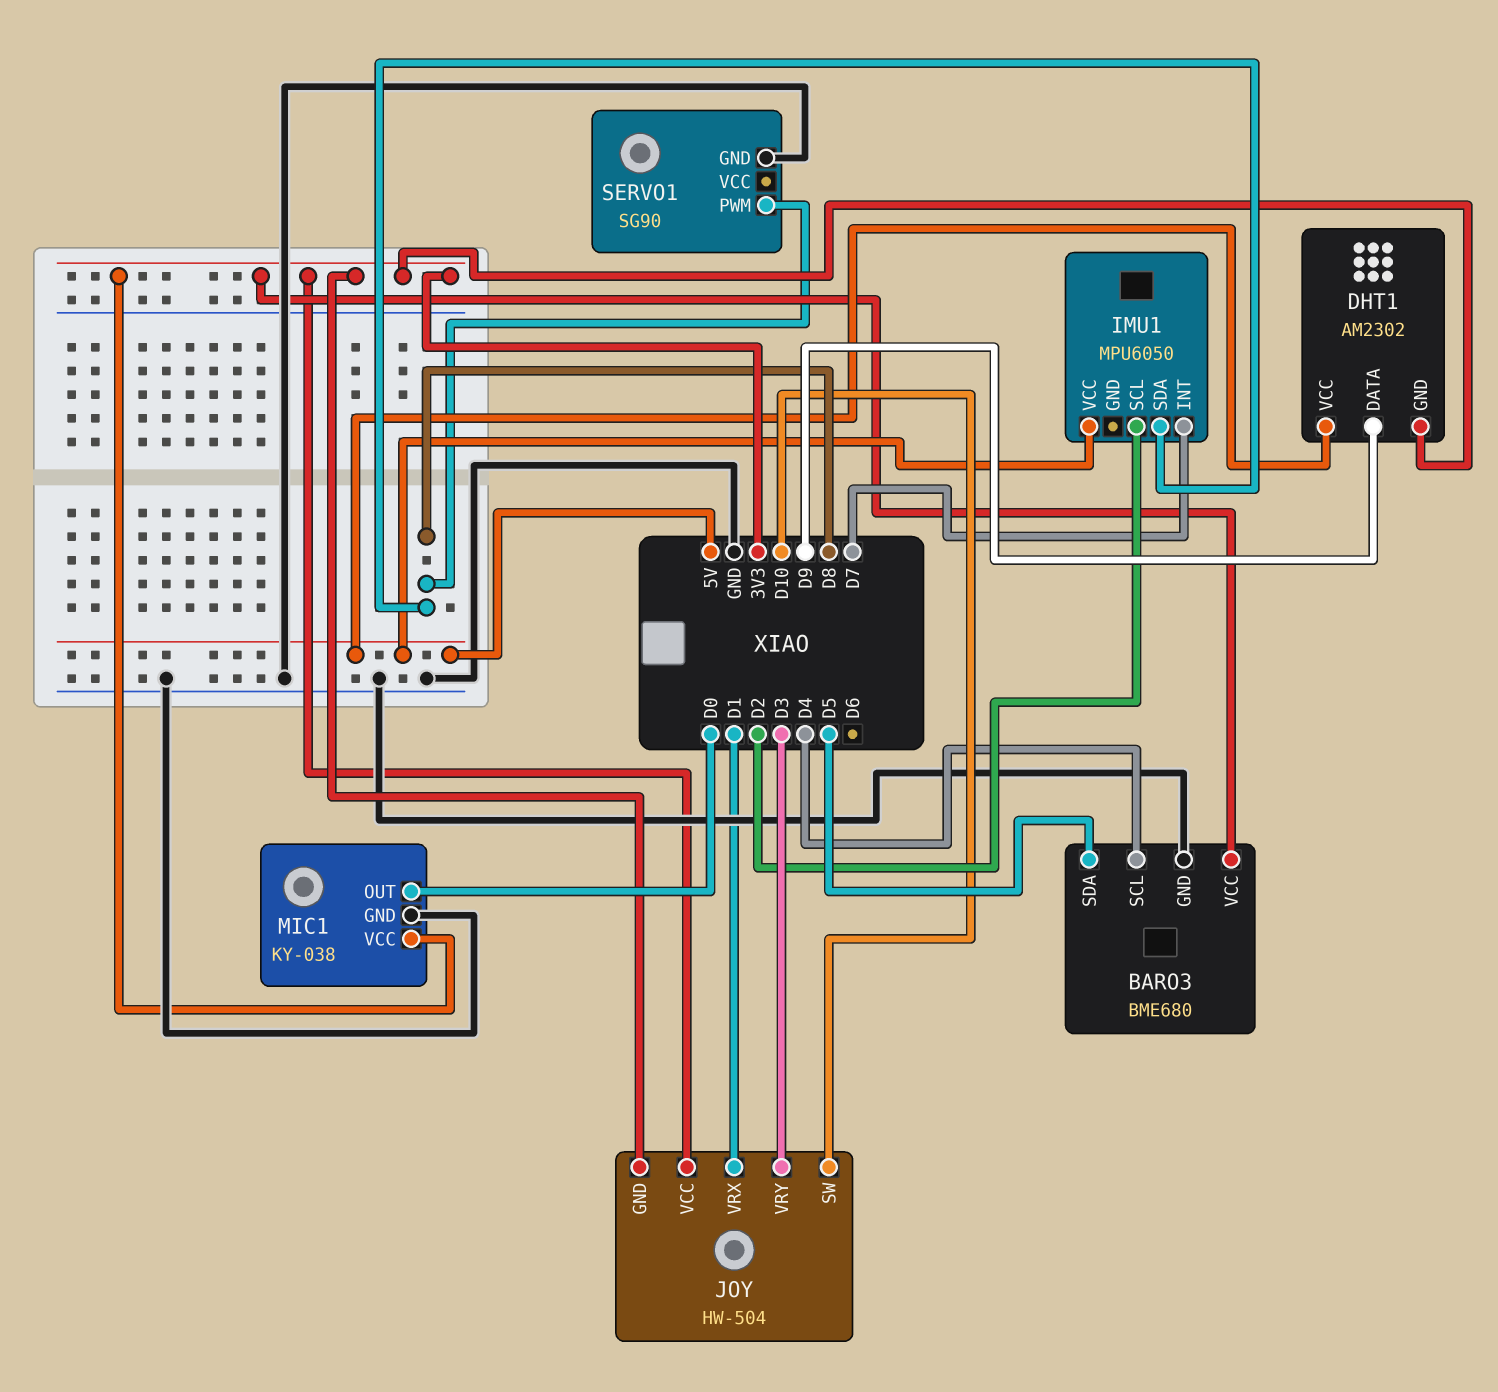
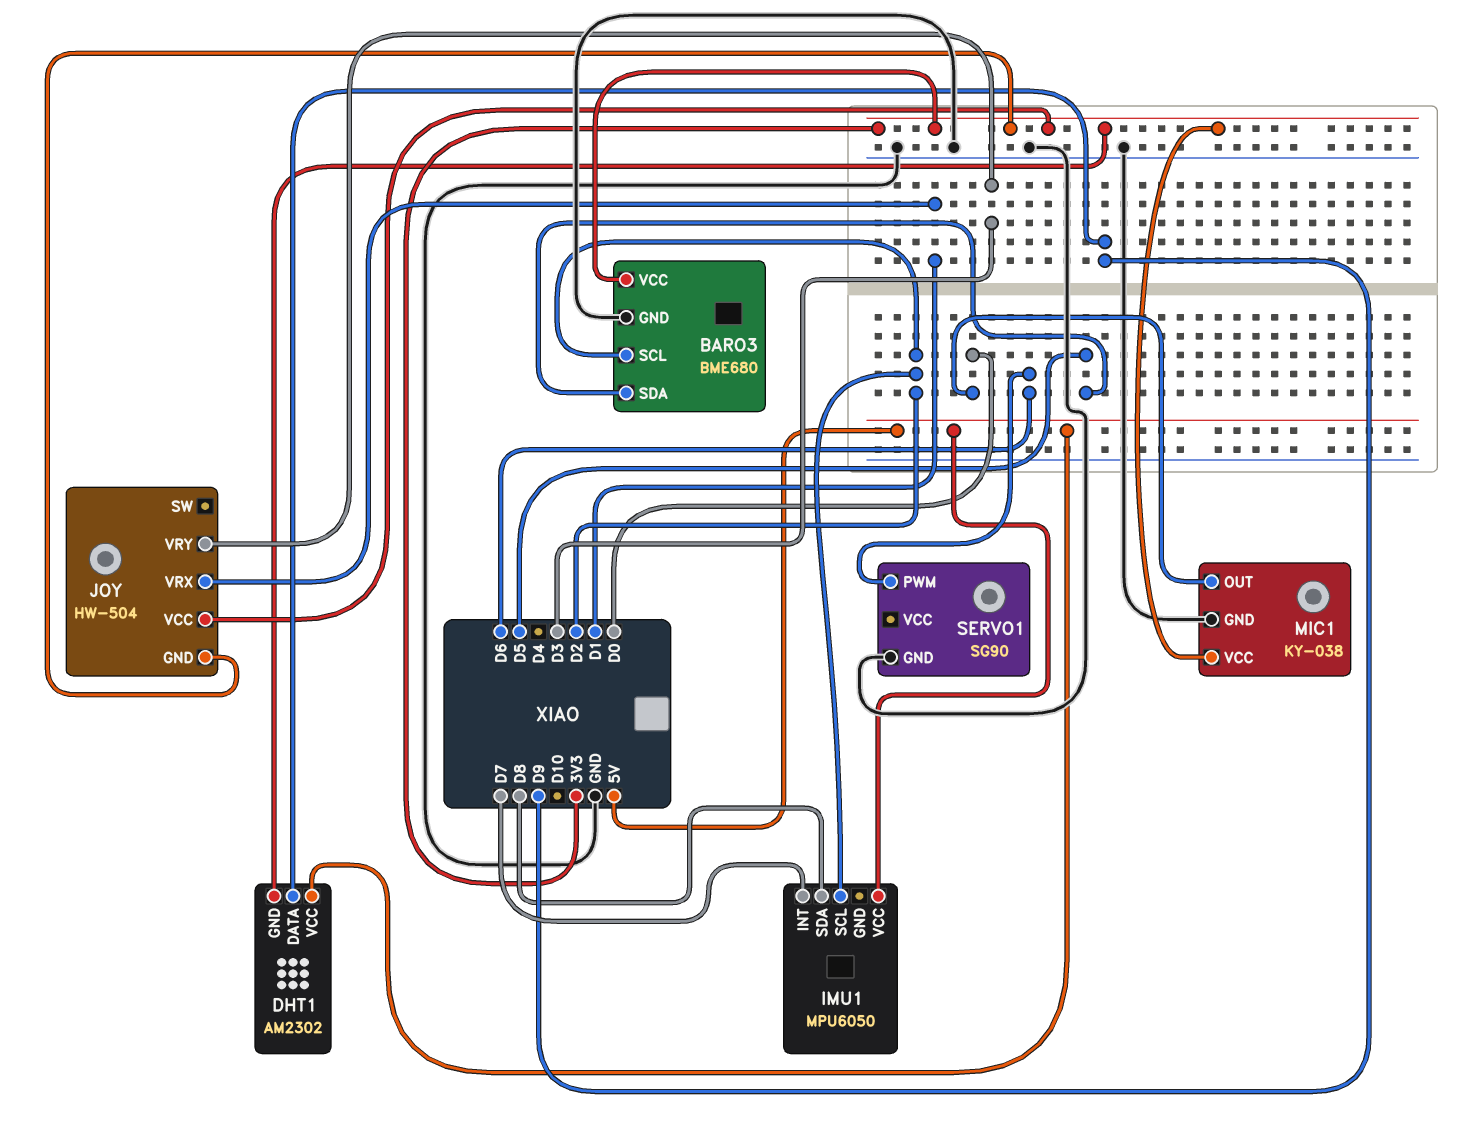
BARO3 pin SCL: D4 -> D2
JOY pin SW: D10 -> none
SERVO1 pin PWM: D8 -> D6

